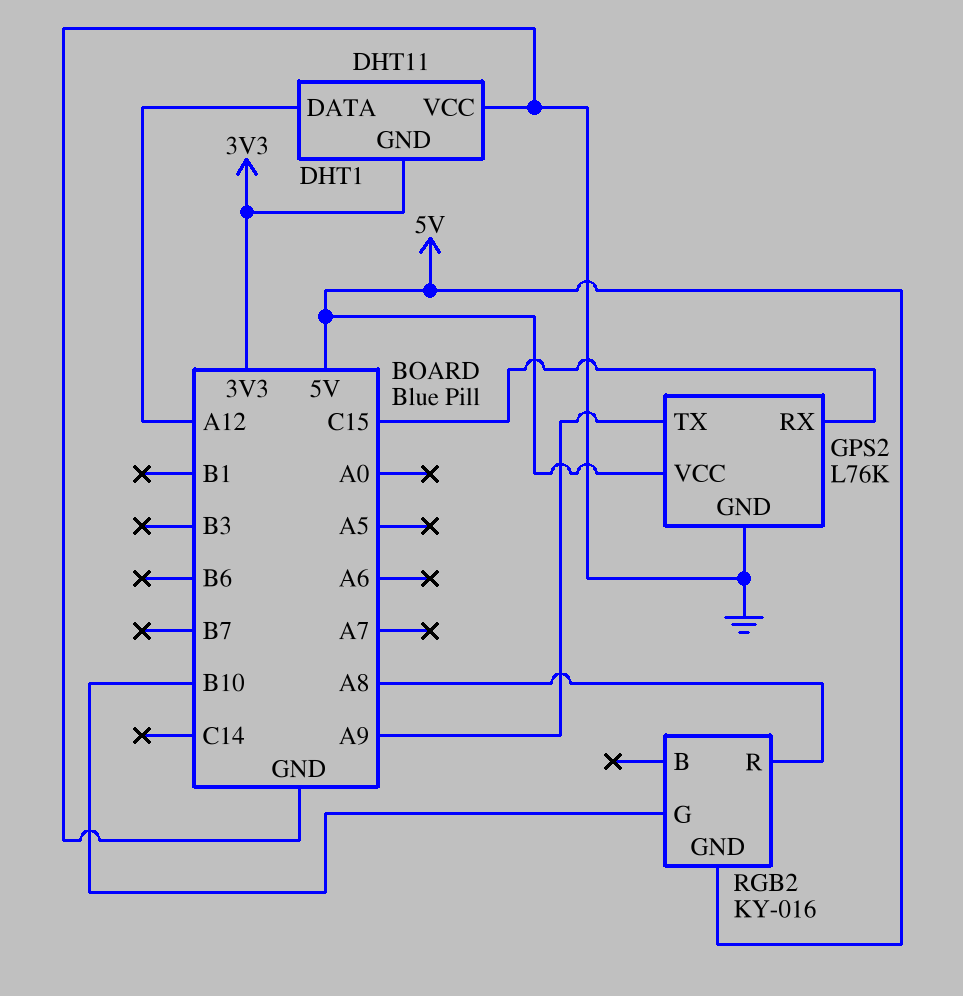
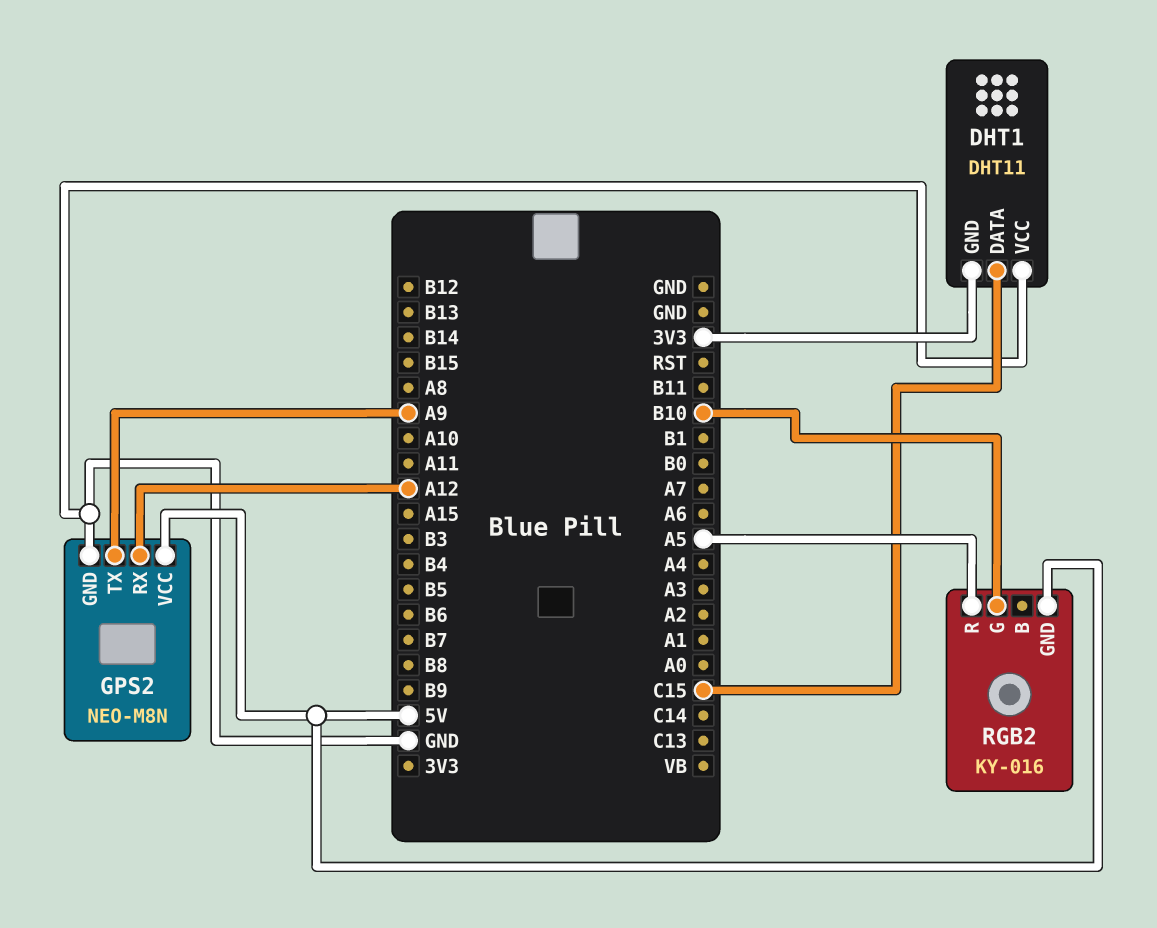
DHT1 pin DATA: A12 -> C15
GPS2: L76K -> NEO-M8N
GPS2 pin RX: C15 -> A12
RGB2 pin R: A8 -> A5

